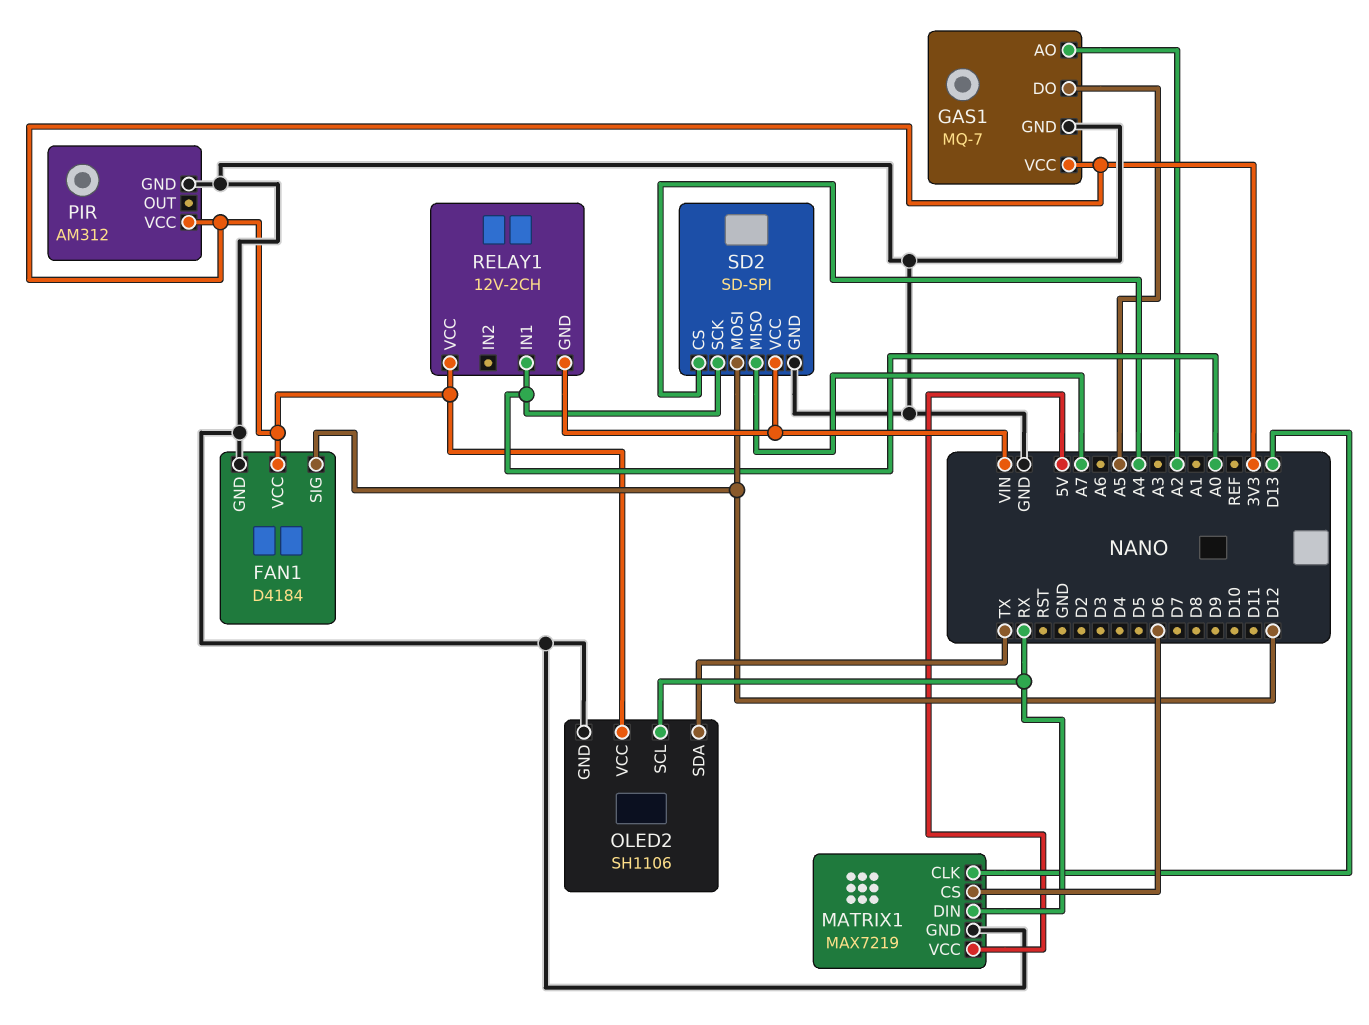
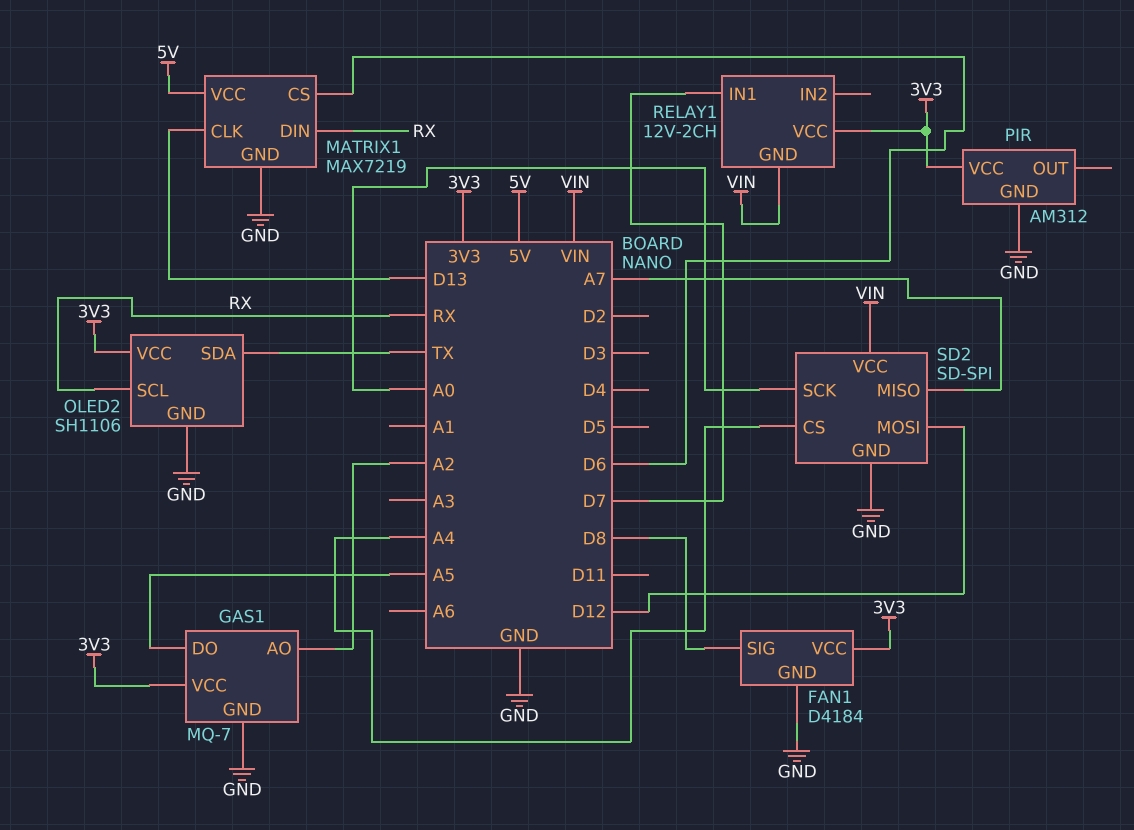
FAN1 pin SIG: D12 -> D8
RELAY1 pin IN1: A0 -> D7

